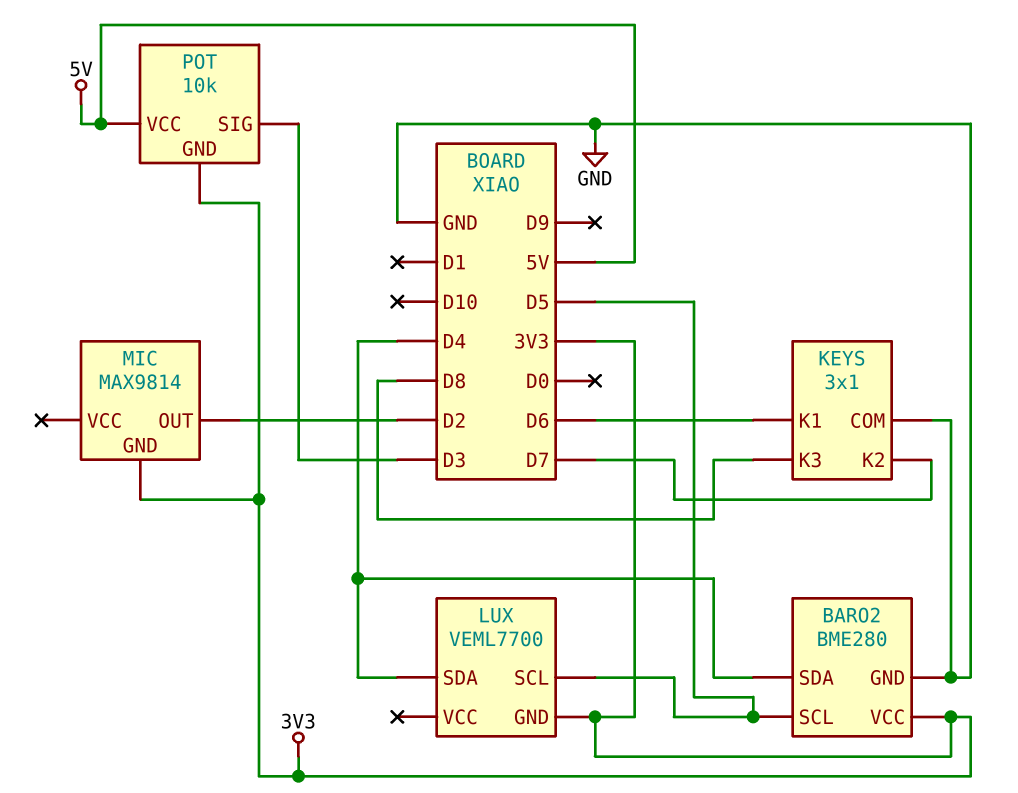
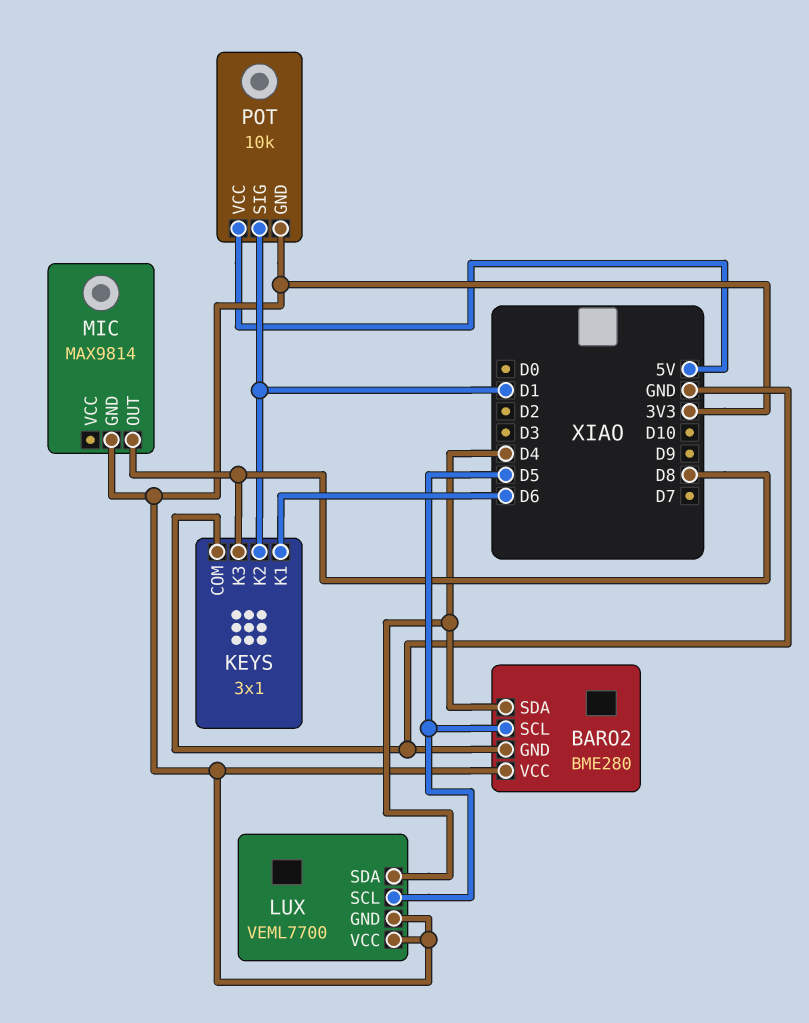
KEYS pin K2: D7 -> D1
LUX pin VCC: none -> 3V3
MIC pin OUT: D2 -> D8
POT pin SIG: D3 -> D1

